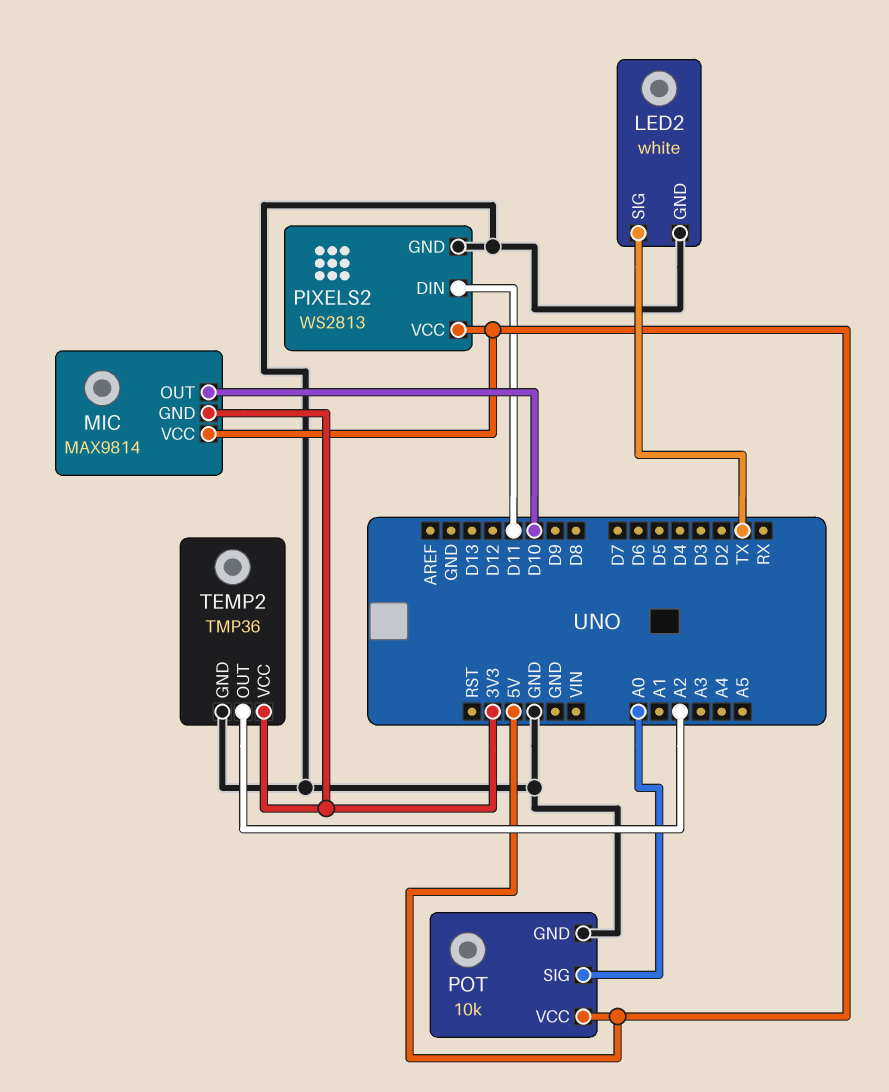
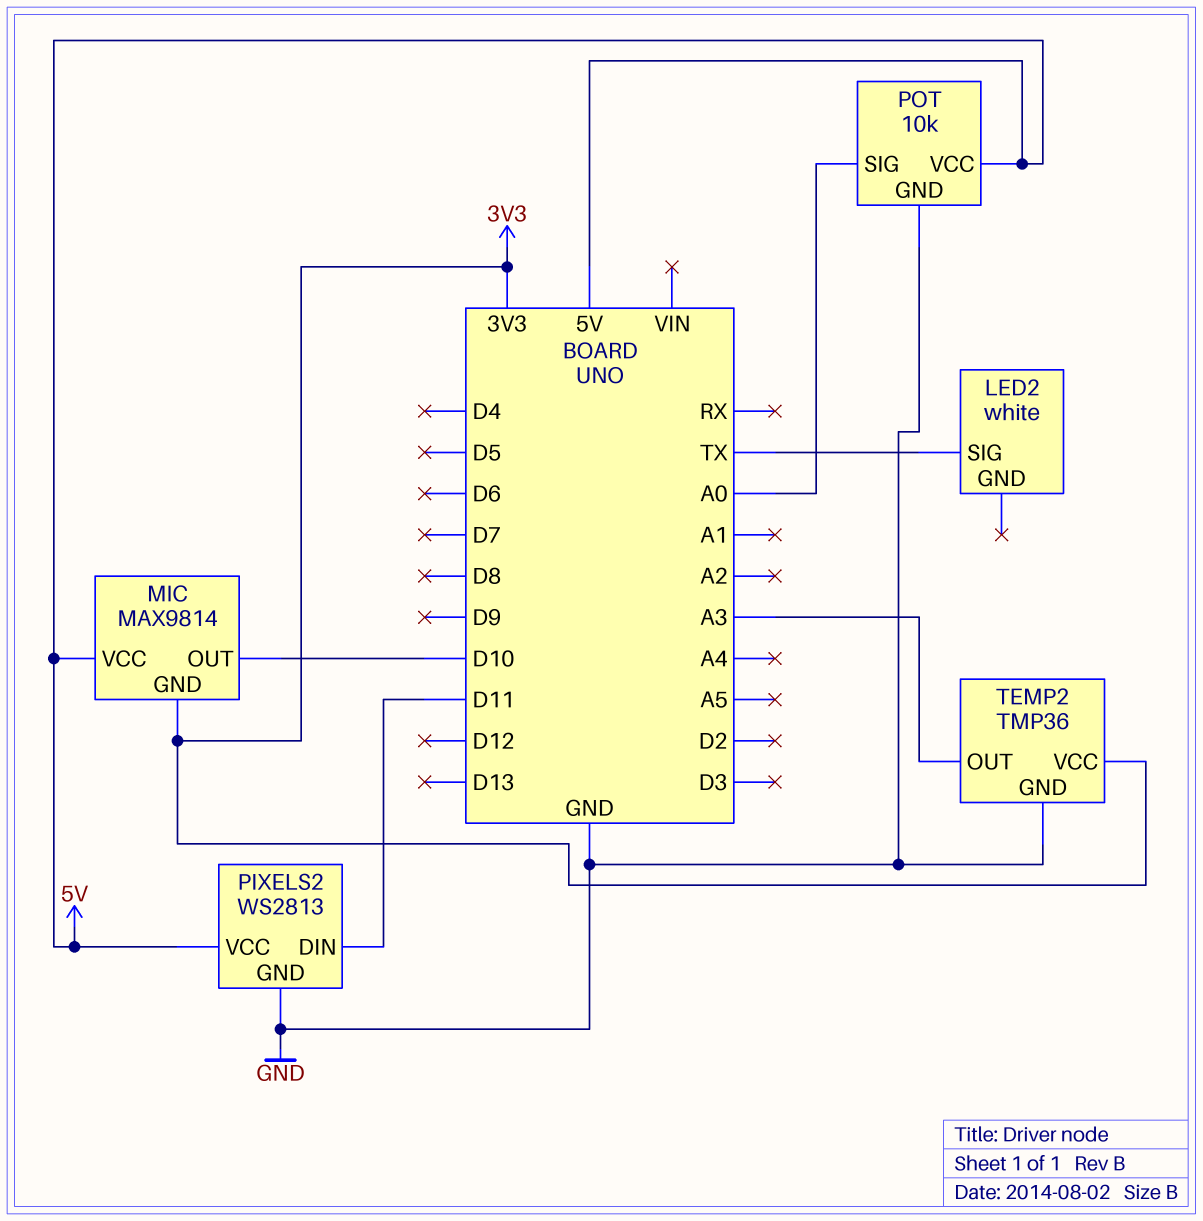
LED2 pin GND: GND -> none
TEMP2 pin OUT: A2 -> A3

